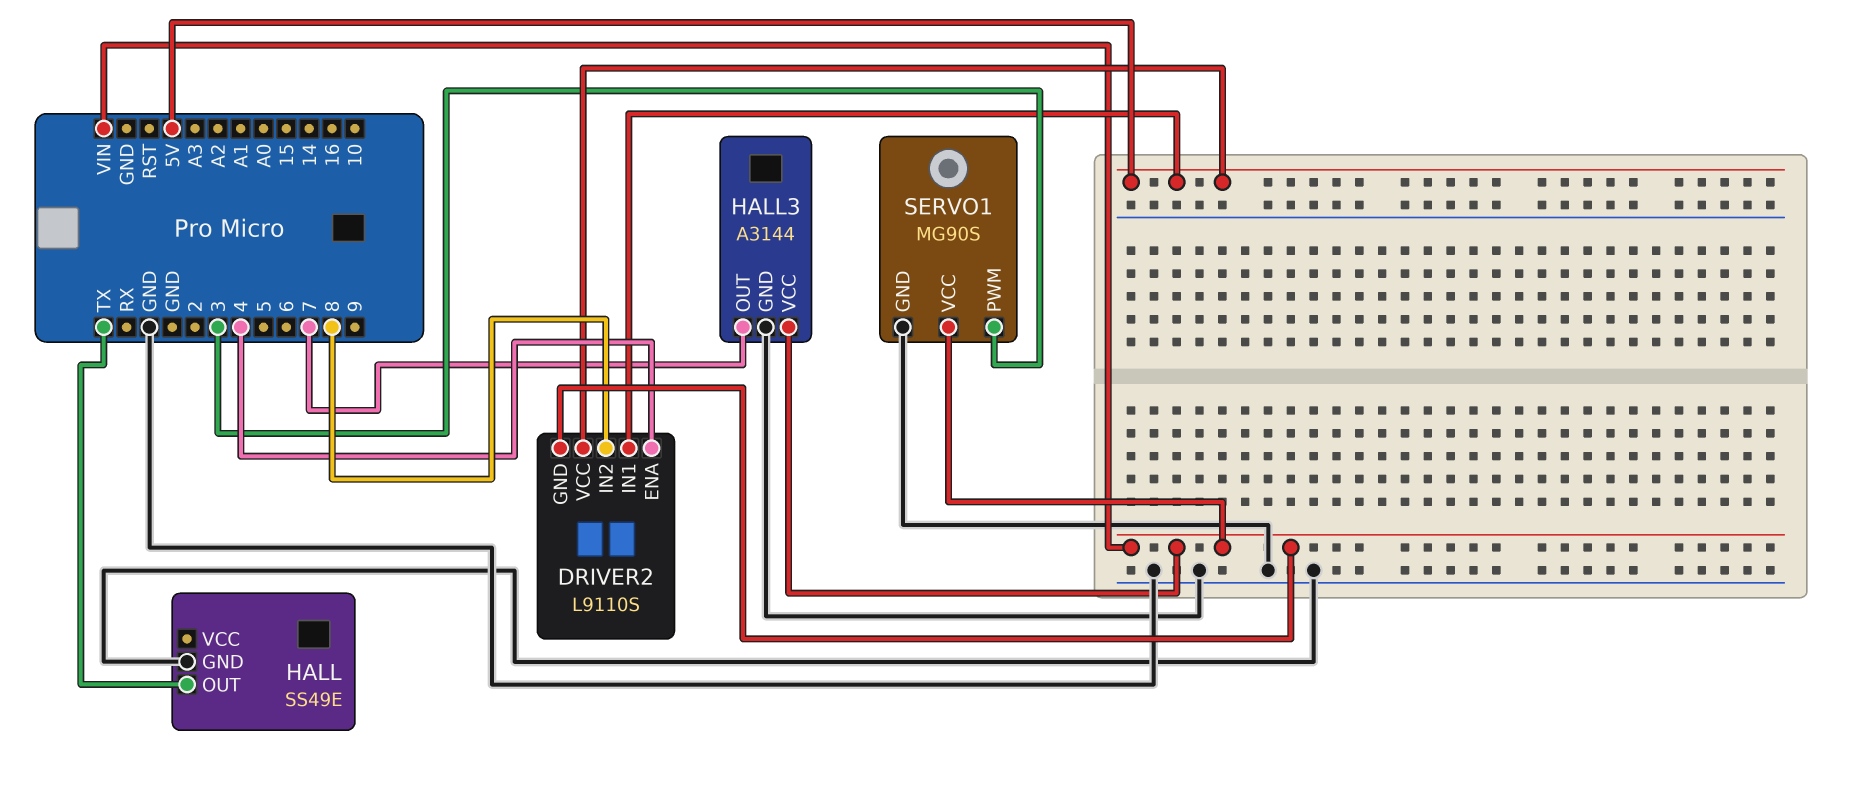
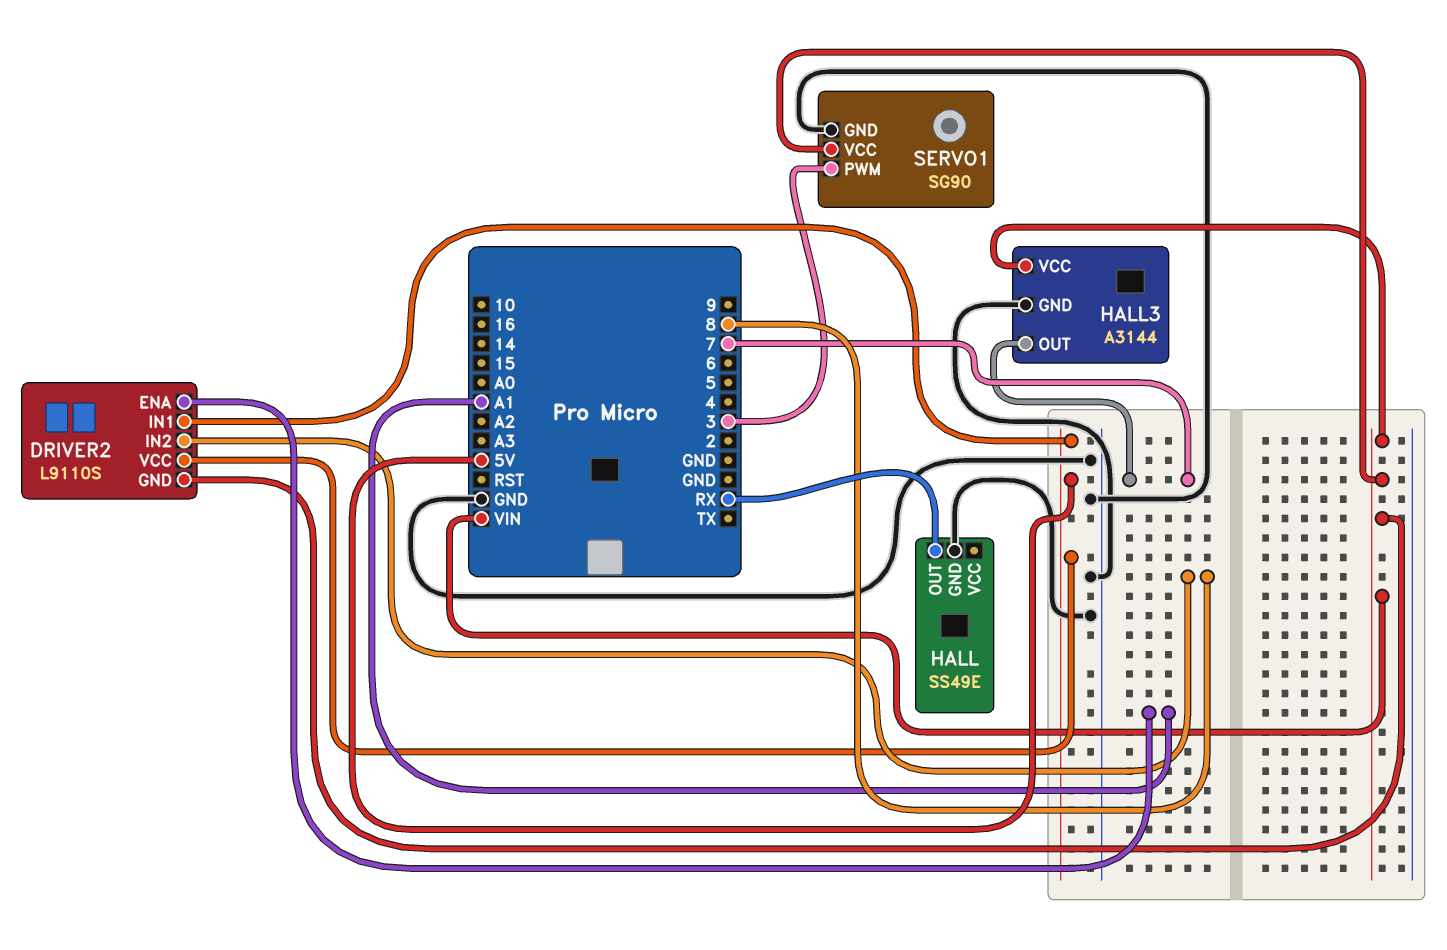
DRIVER2 pin ENA: 4 -> A1
HALL pin OUT: TX -> RX
SERVO1: MG90S -> SG90

